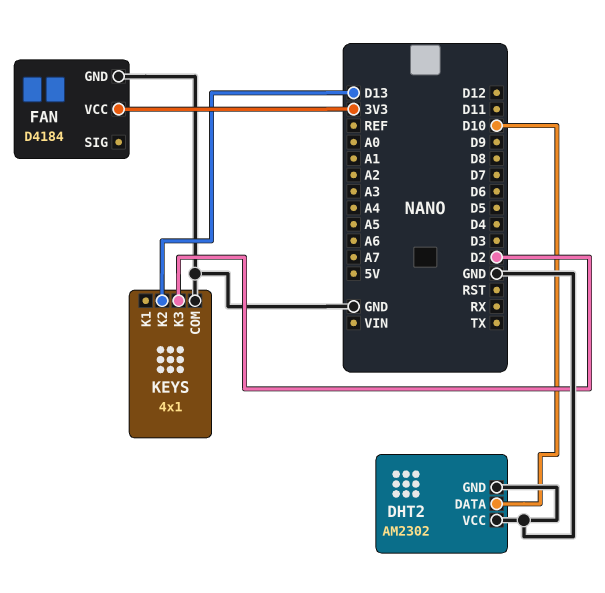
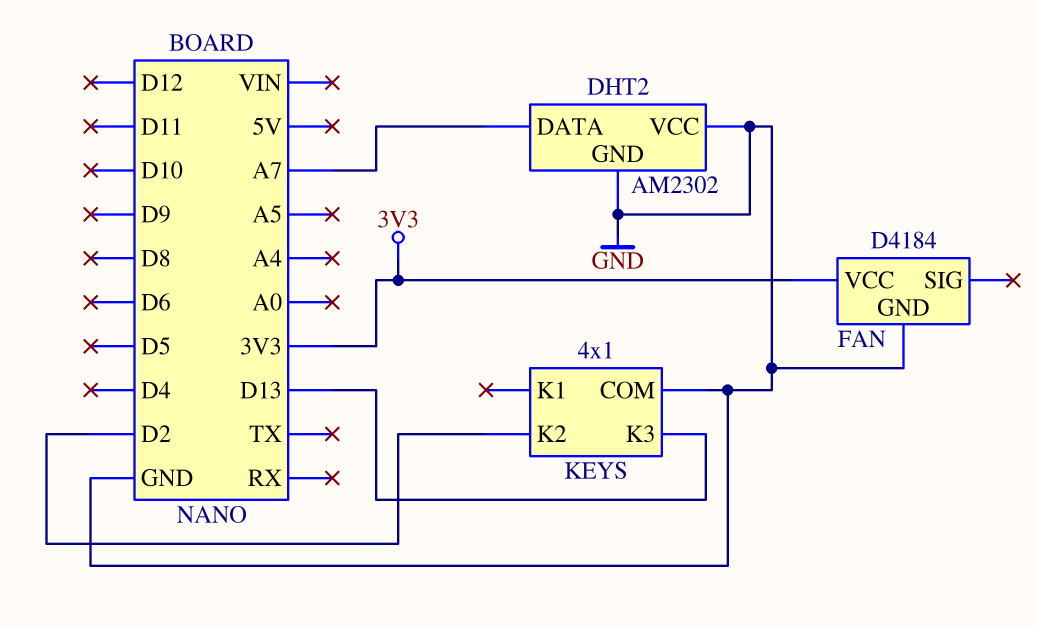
DHT2 pin DATA: D10 -> A7
KEYS pin K2: D13 -> D2
KEYS pin K3: D2 -> D13

